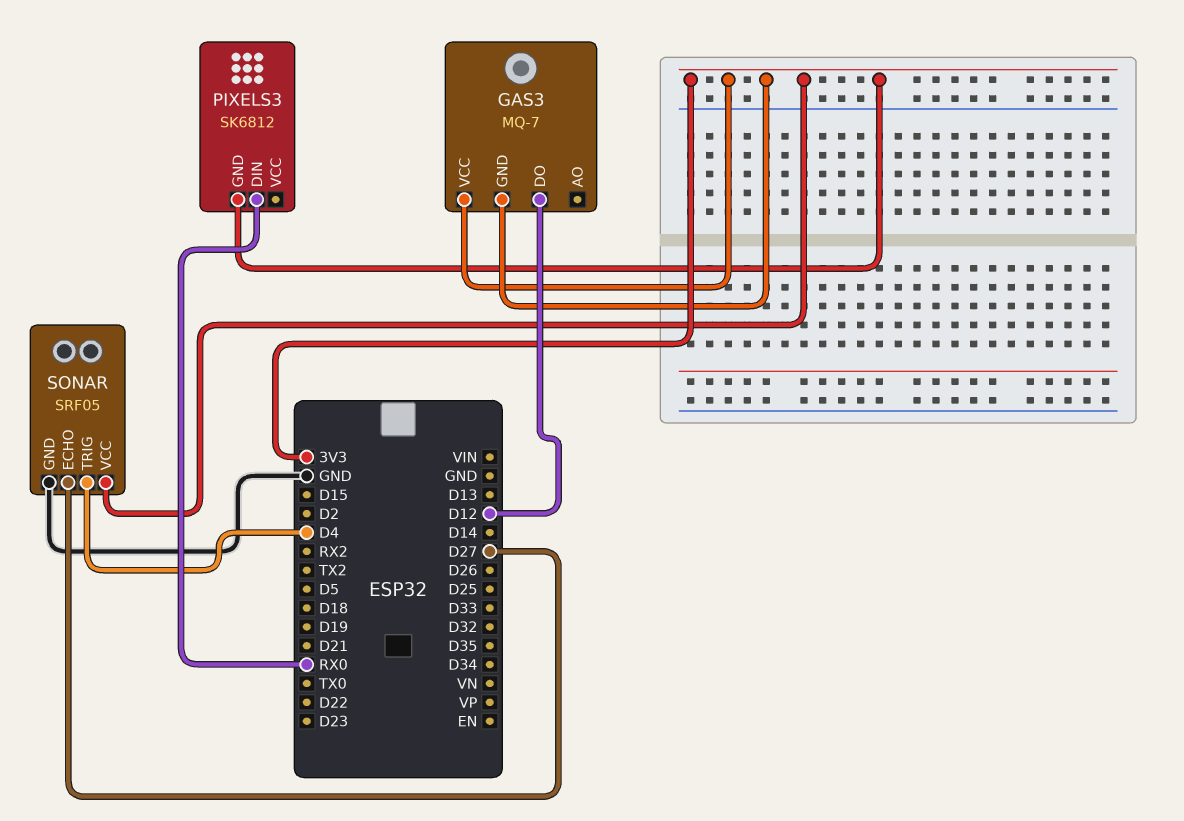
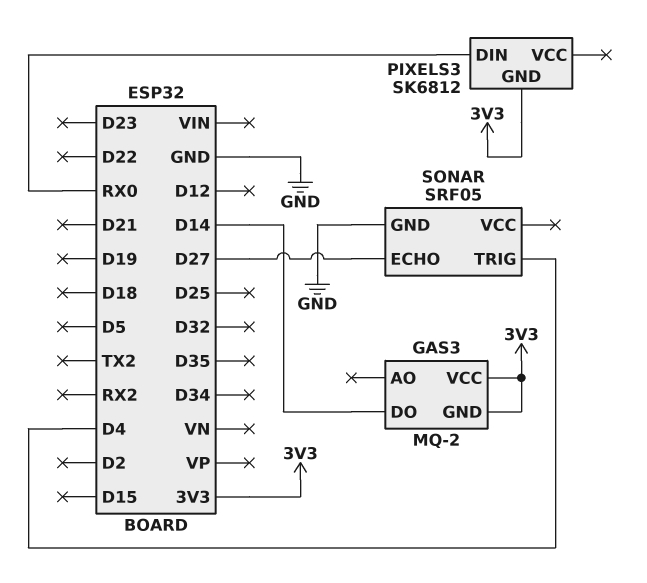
GAS3: MQ-7 -> MQ-2
GAS3 pin DO: D12 -> D14
SONAR pin VCC: 3V3 -> none

